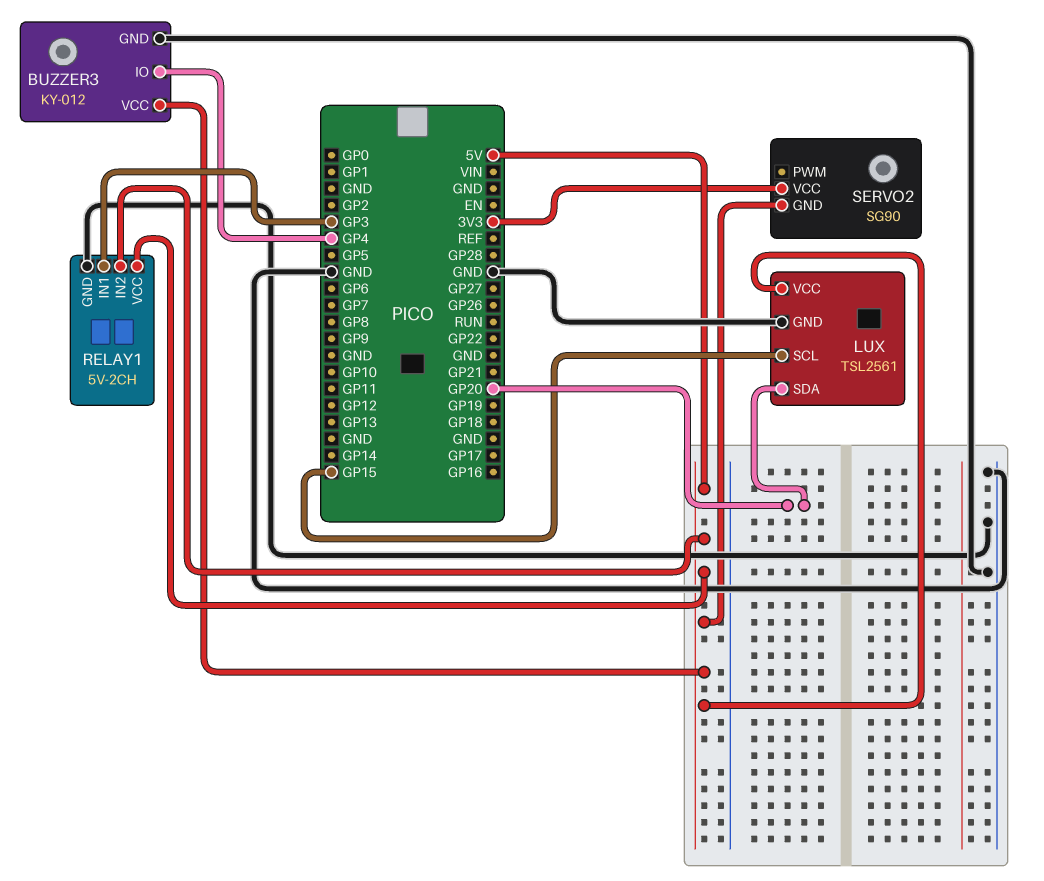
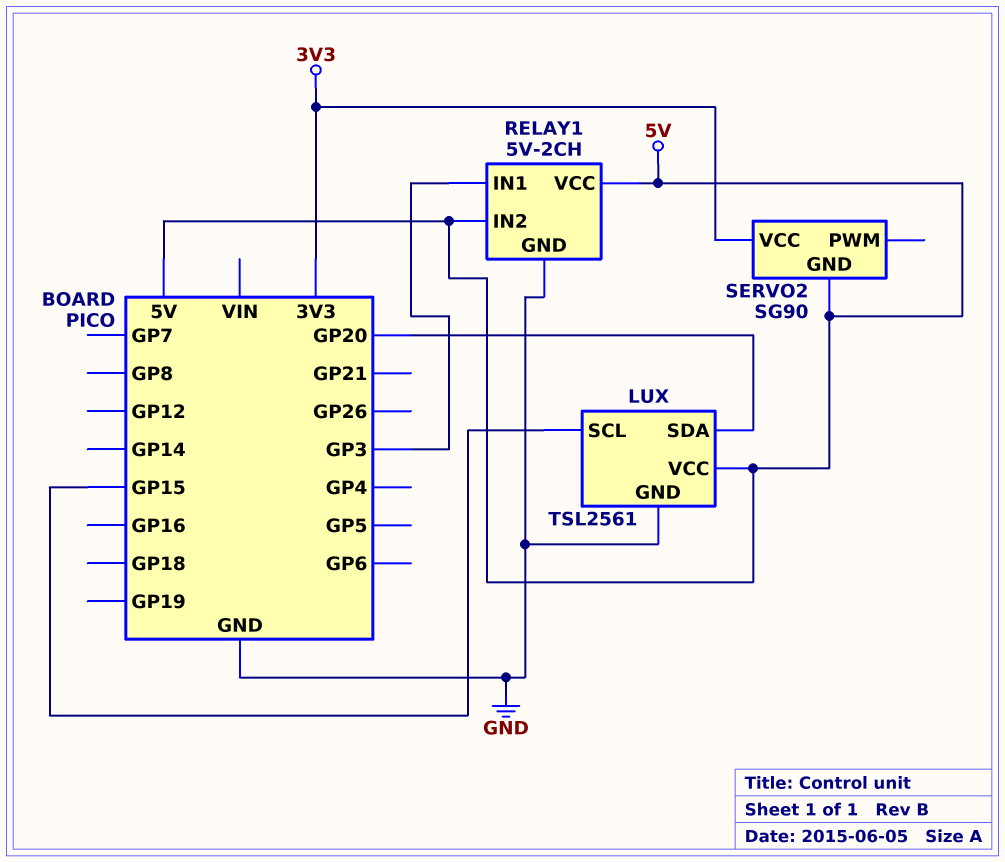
BUZZER3: KY-012 -> none
BUZZER3 pin GND: GND -> none
BUZZER3 pin IO: GP4 -> none
BUZZER3 pin VCC: 5V -> none

